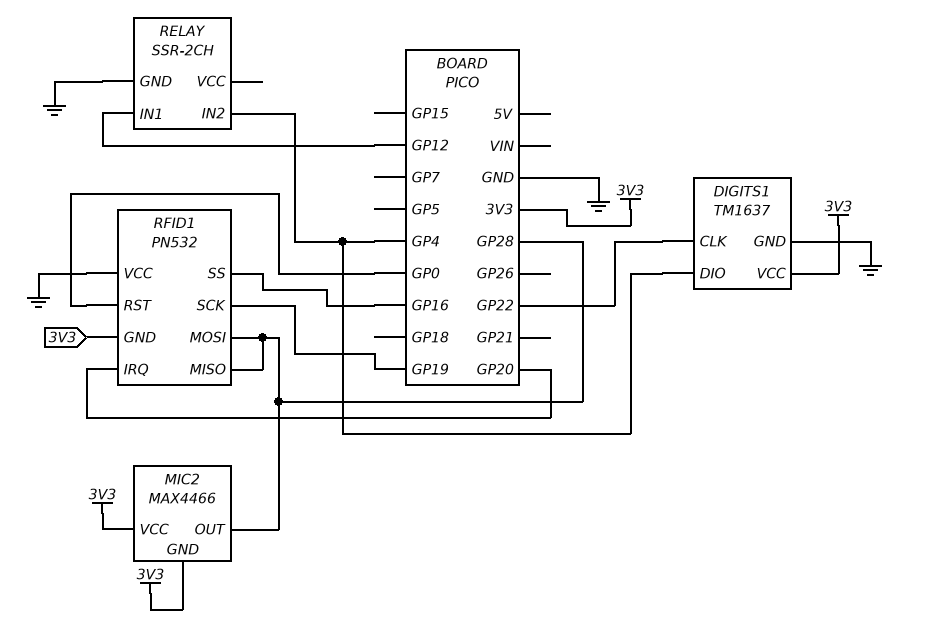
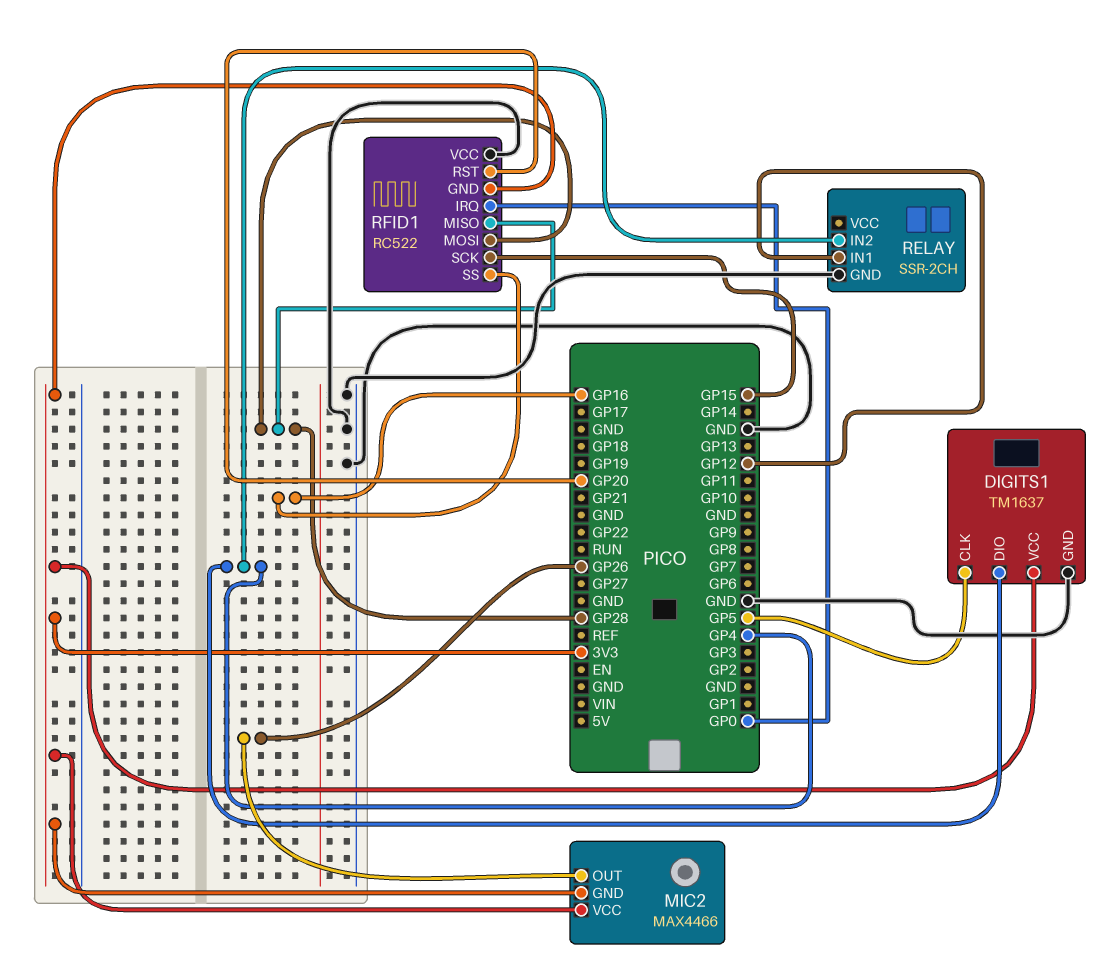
DIGITS1 pin CLK: GP22 -> GP5
MIC2 pin OUT: GP28 -> GP26
RFID1: PN532 -> RC522
RFID1 pin IRQ: GP20 -> GP0
RFID1 pin RST: GP0 -> GP20
RFID1 pin SCK: GP19 -> GP15

